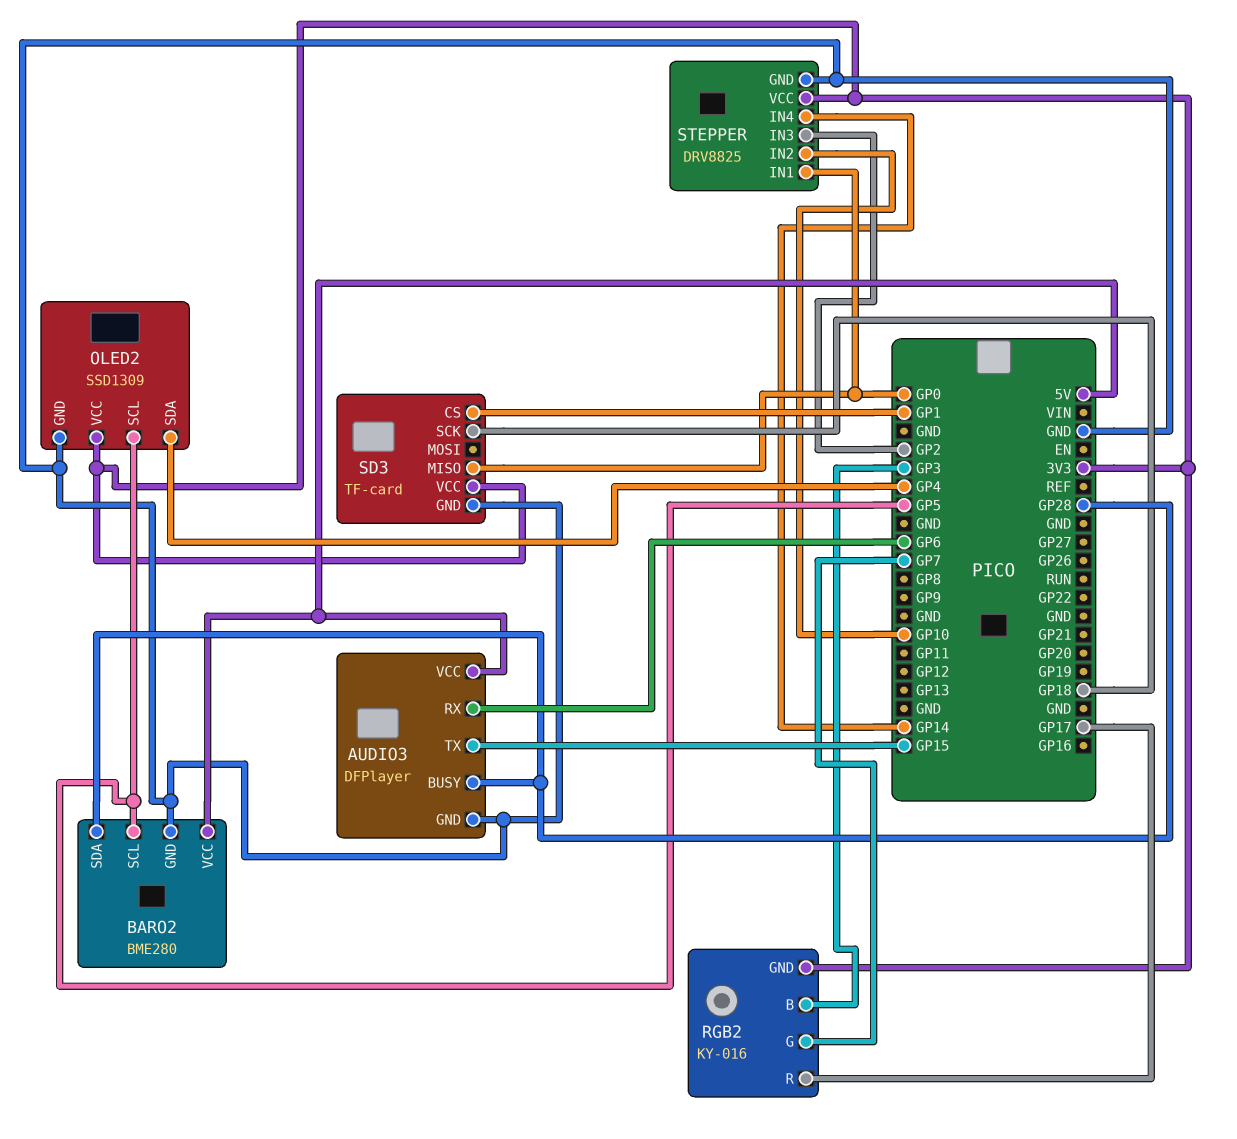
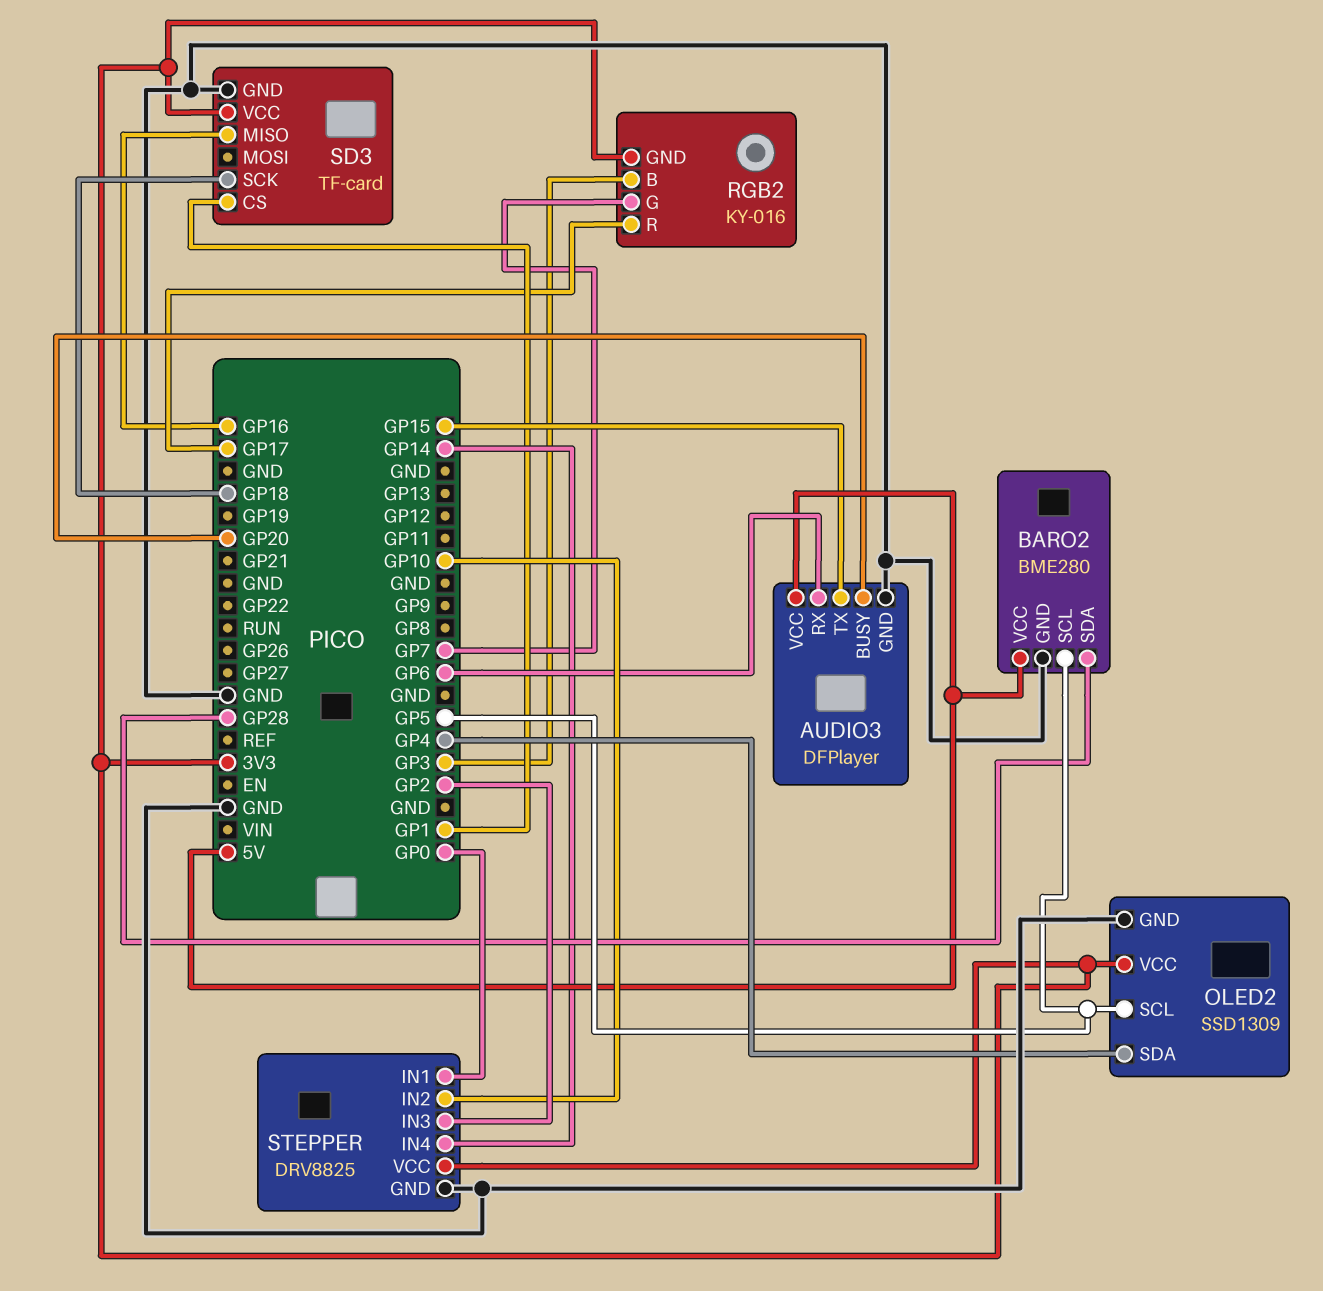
AUDIO3 pin BUSY: GP28 -> GP20
SD3 pin MISO: GP0 -> GP16

